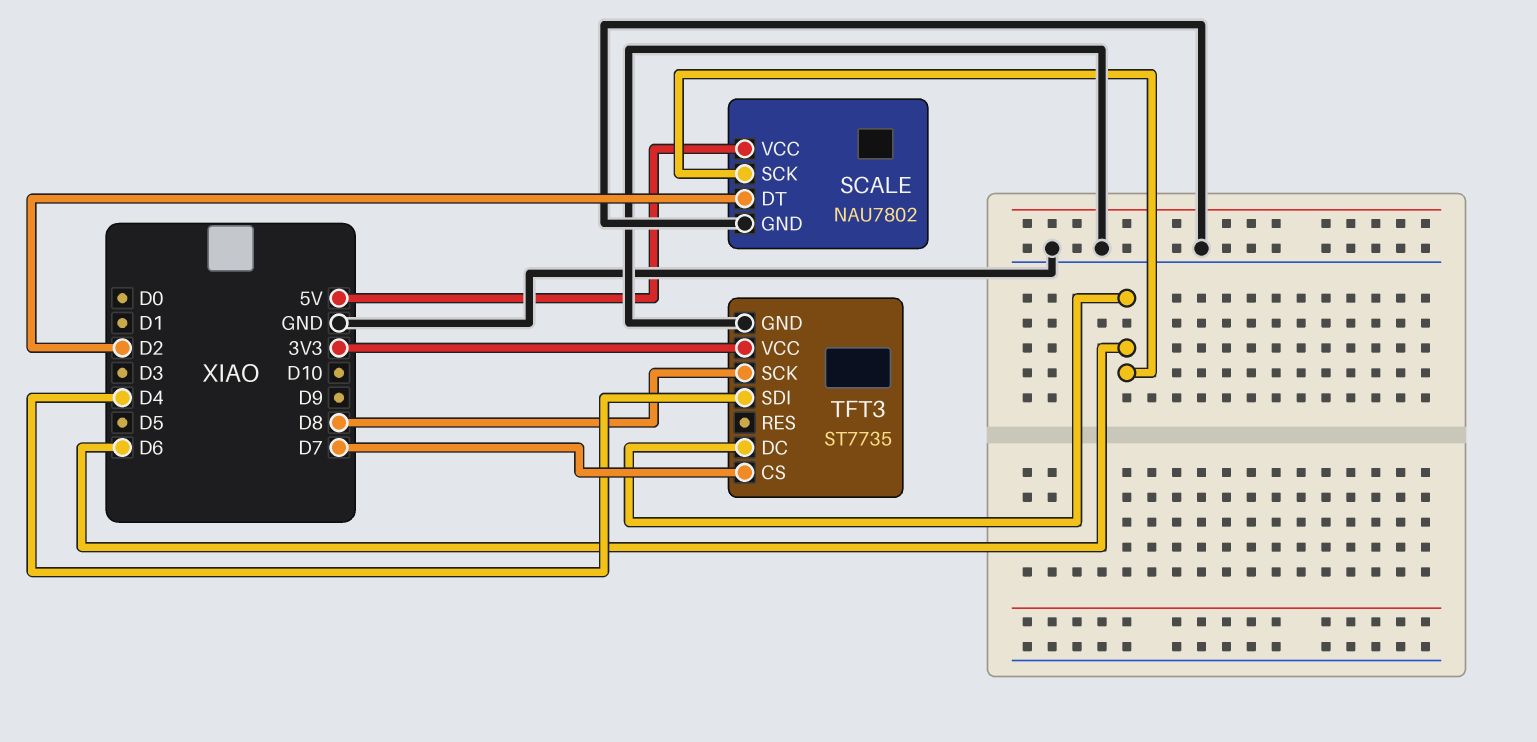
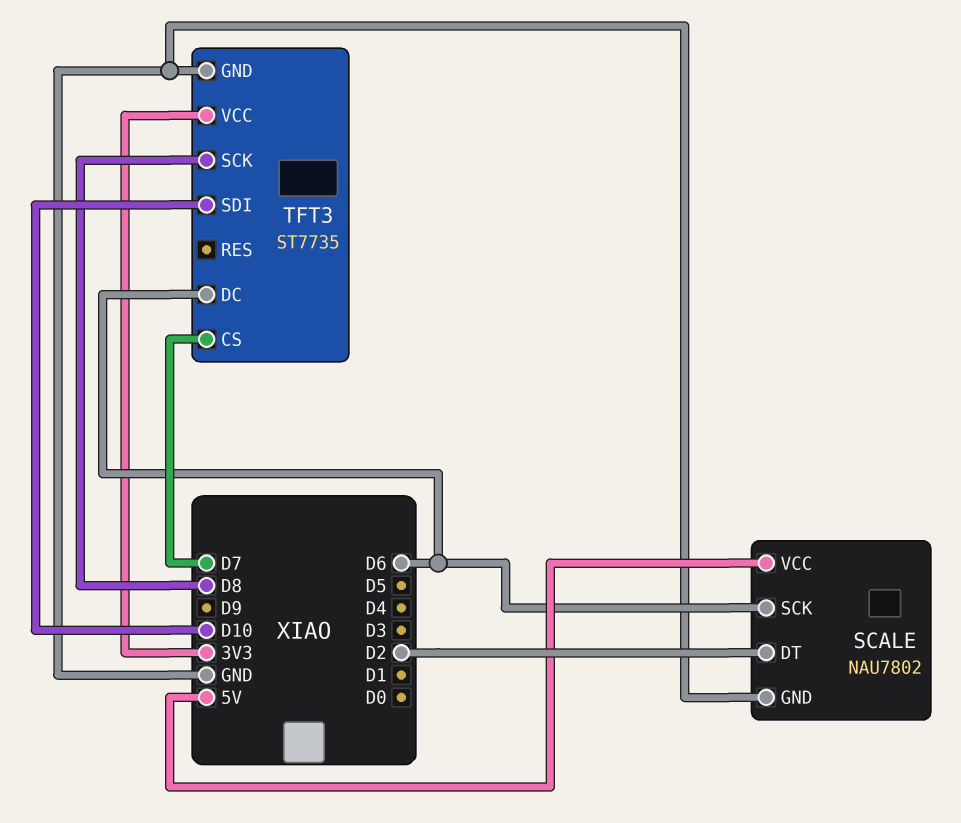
TFT3 pin SDI: D4 -> D10

